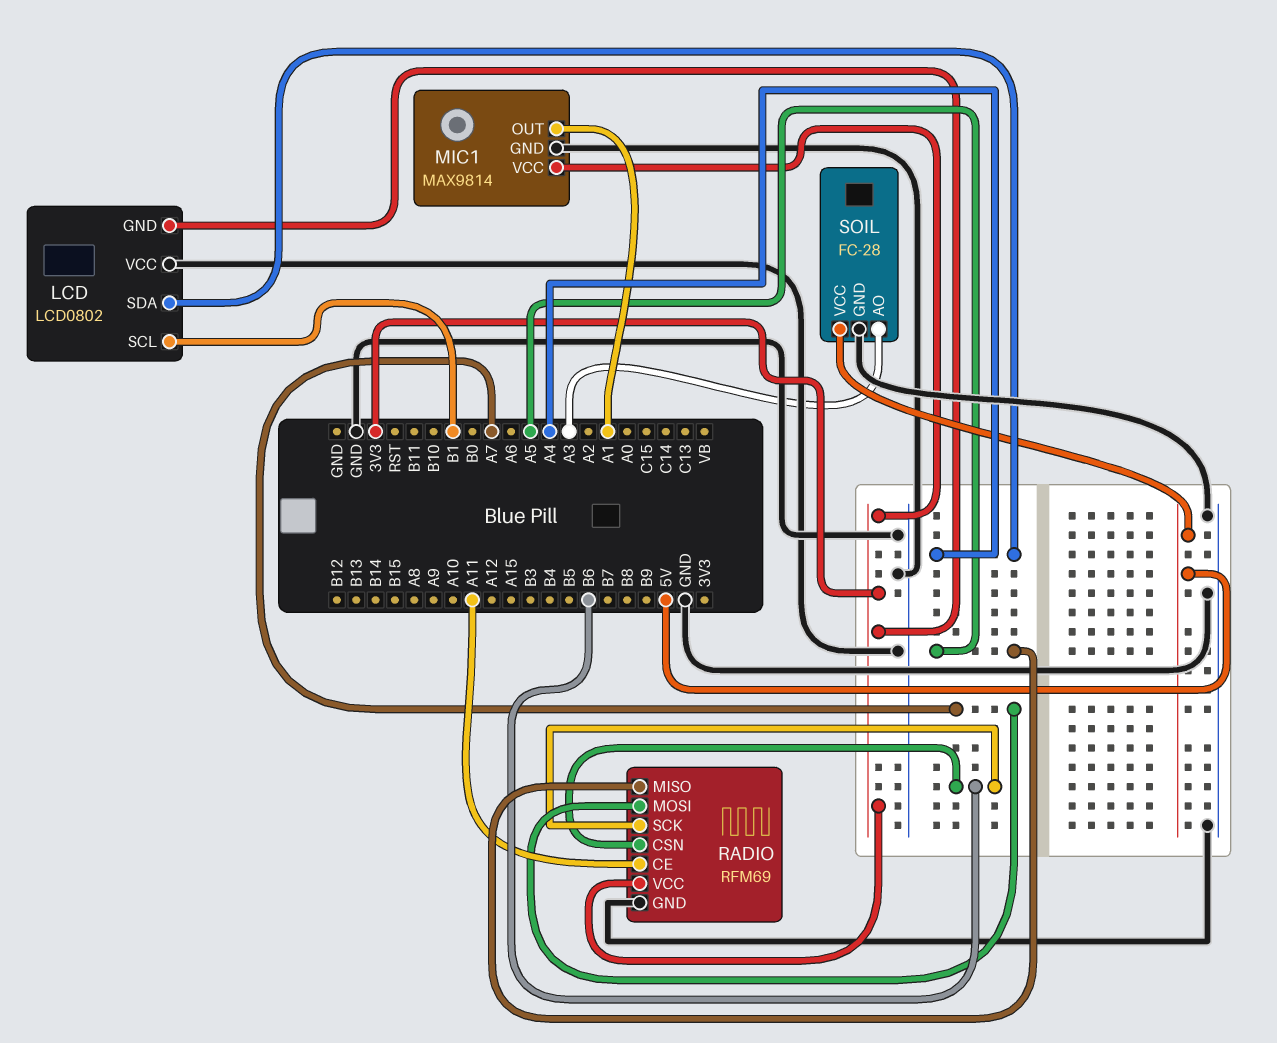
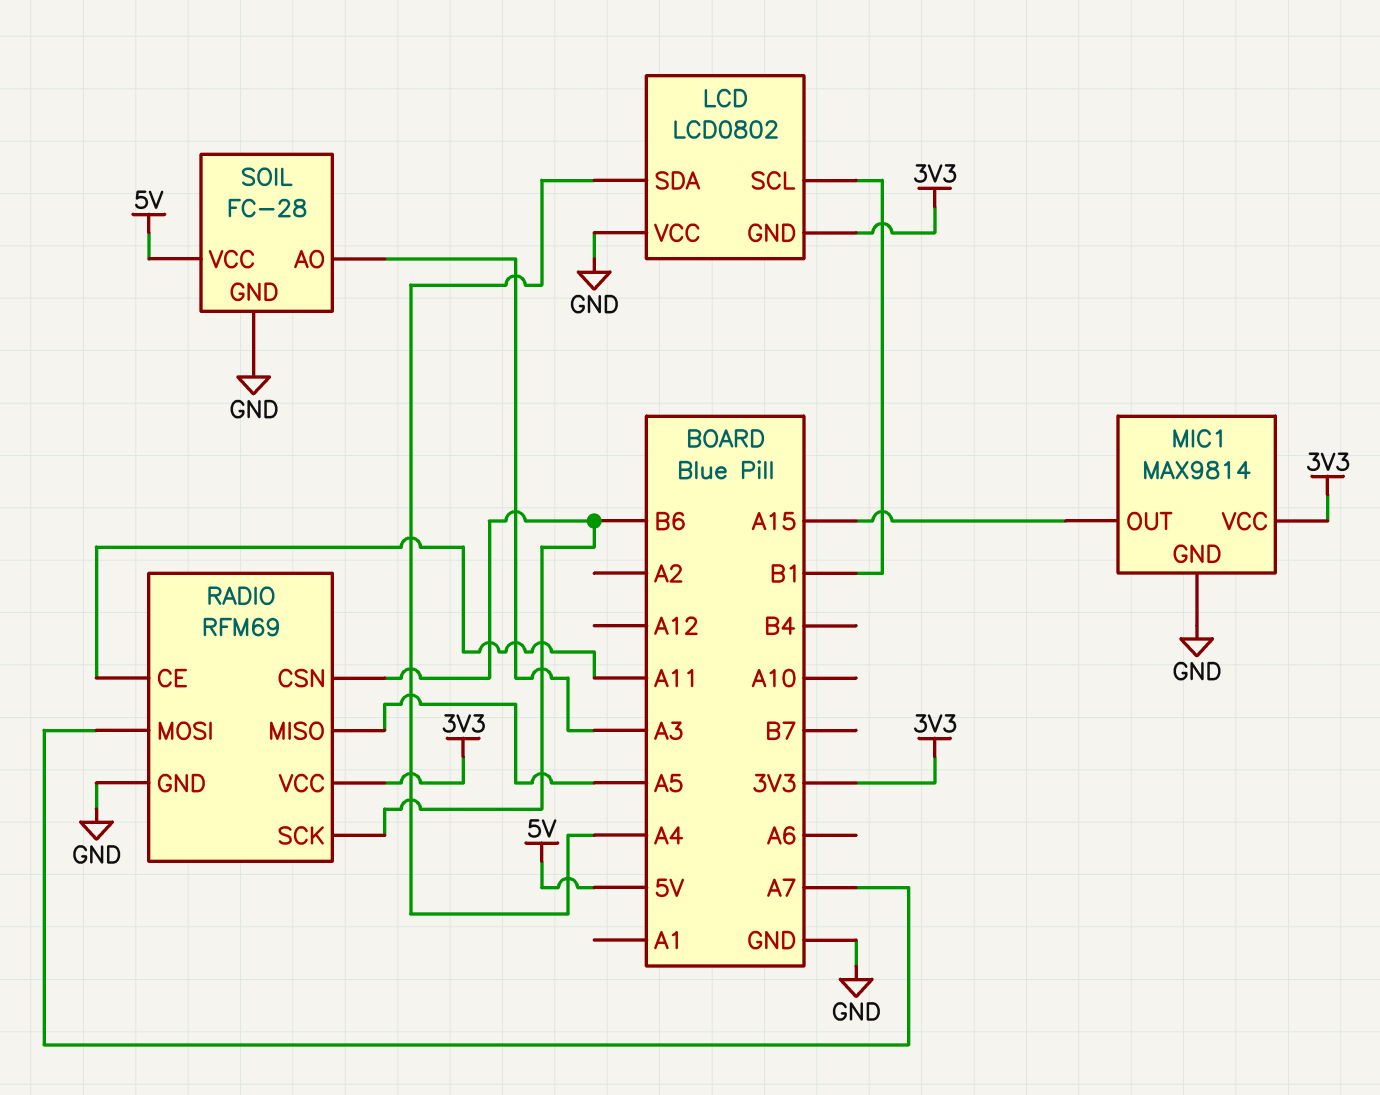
MIC1 pin OUT: A1 -> A15

